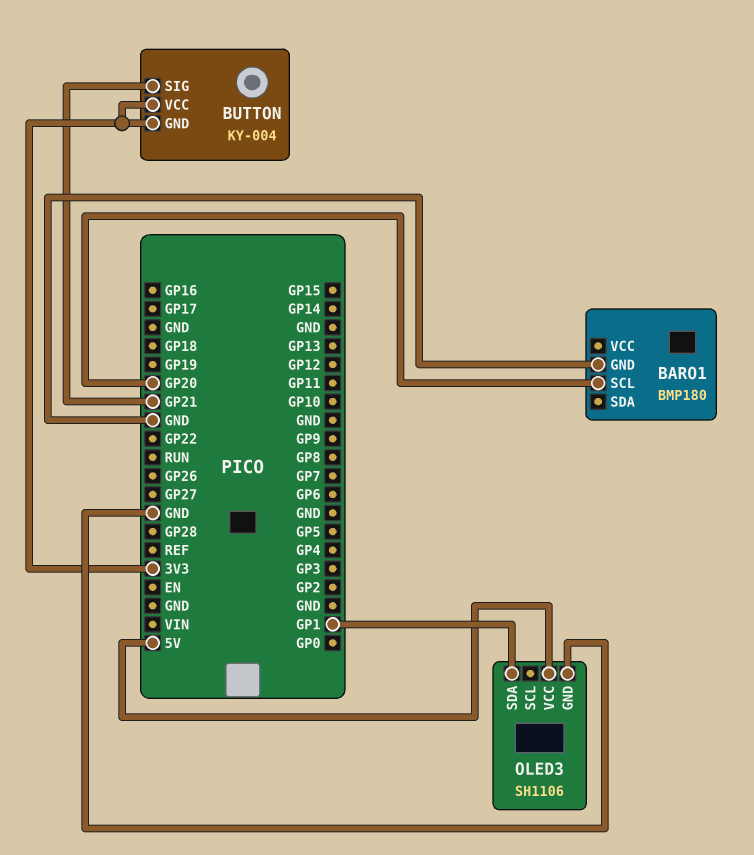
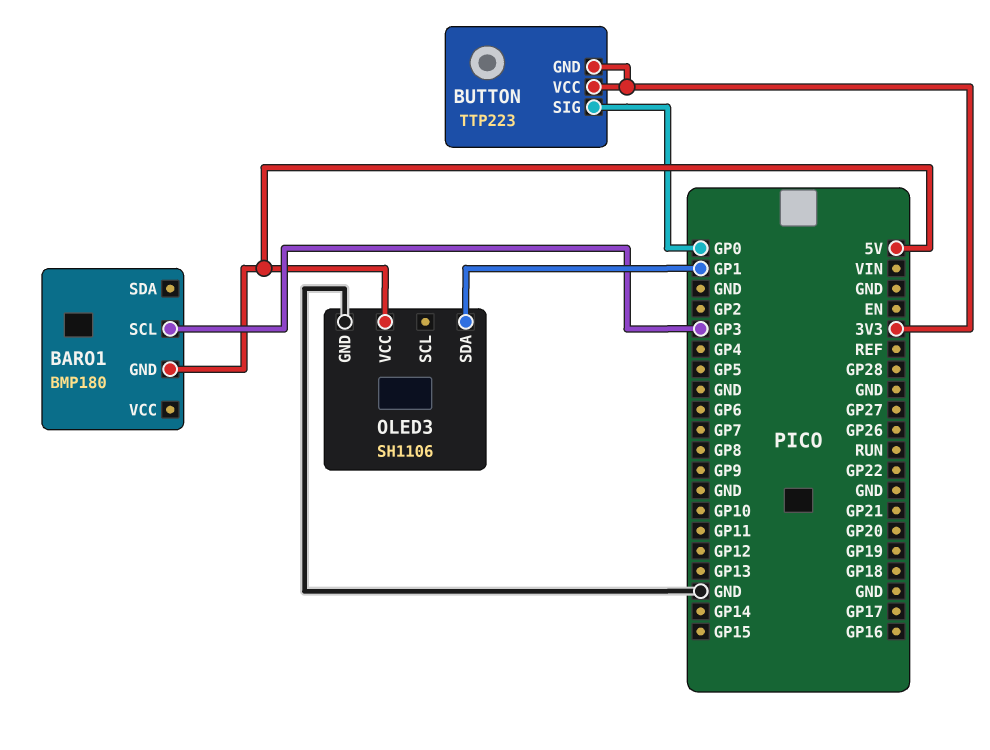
BARO1 pin GND: GND -> 5V
BARO1 pin SCL: GP20 -> GP3
BUTTON: KY-004 -> TTP223
BUTTON pin SIG: GP21 -> GP0

